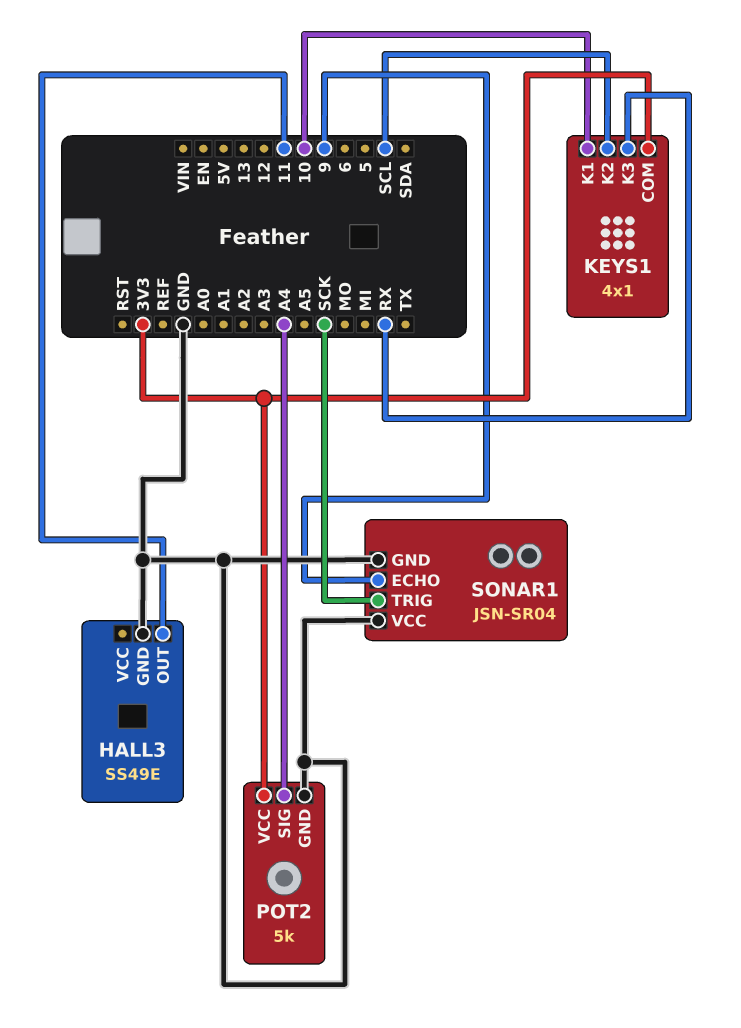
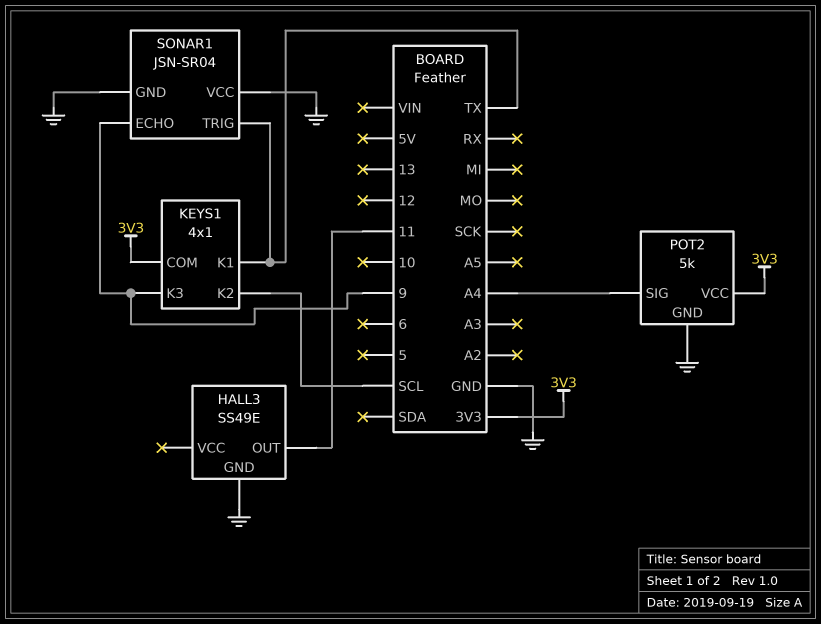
KEYS1 pin K1: 10 -> TX
KEYS1 pin K3: RX -> 9
SONAR1 pin TRIG: SCK -> TX

